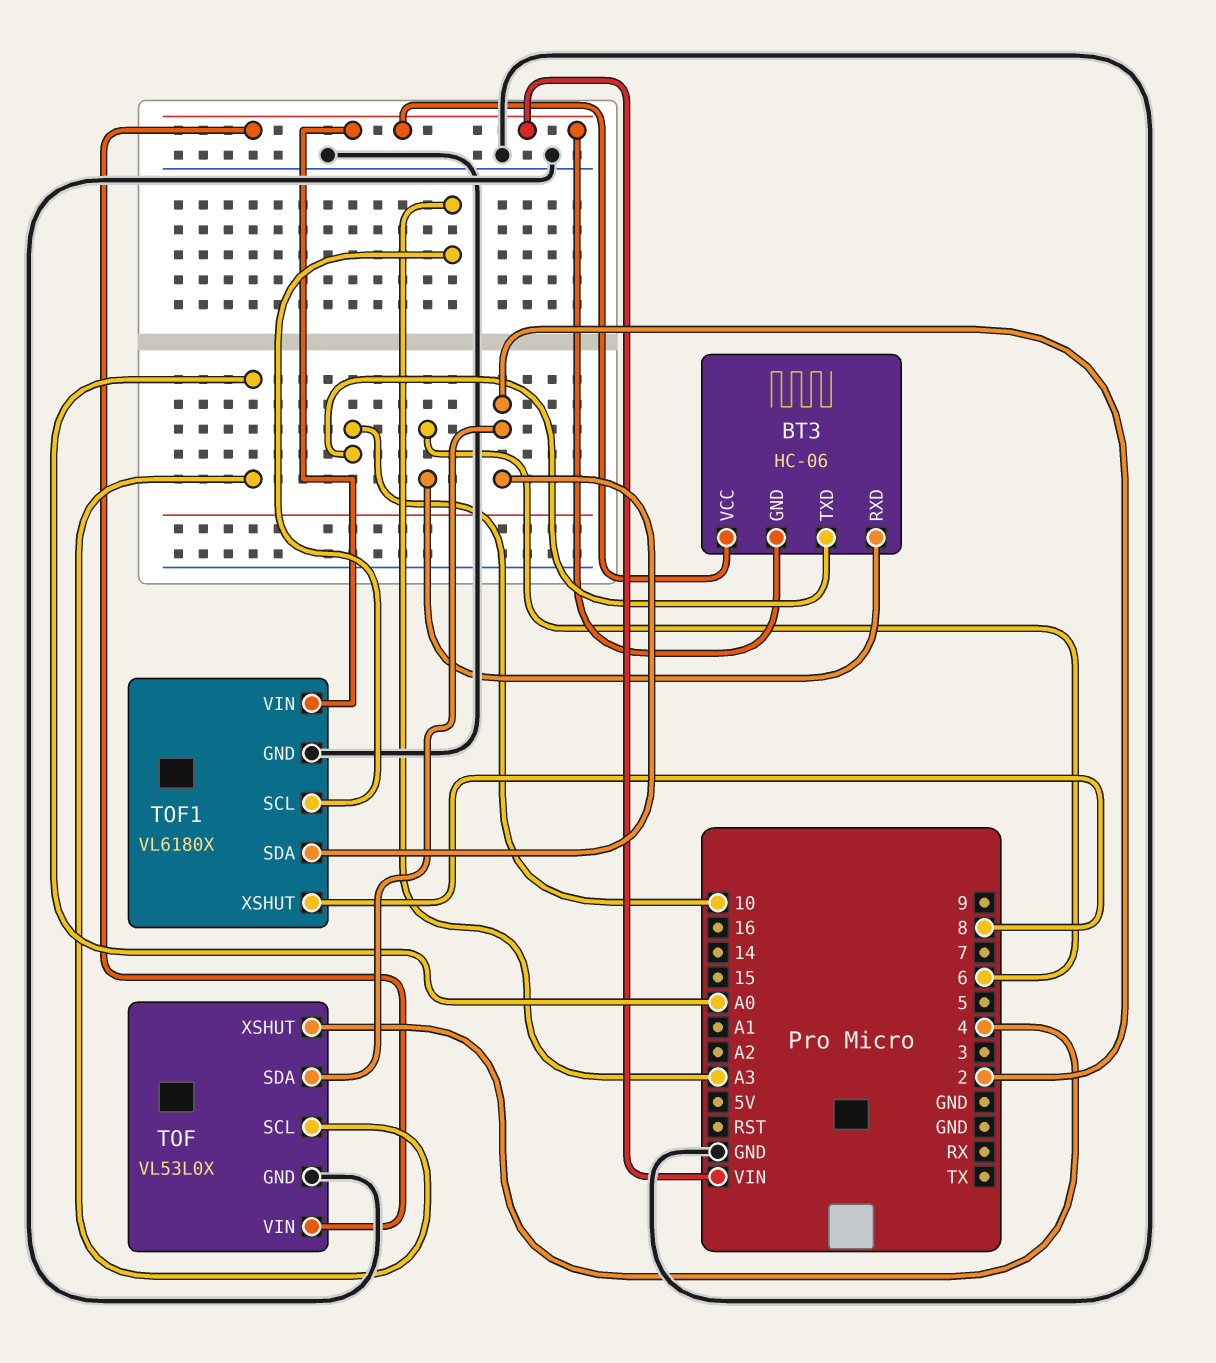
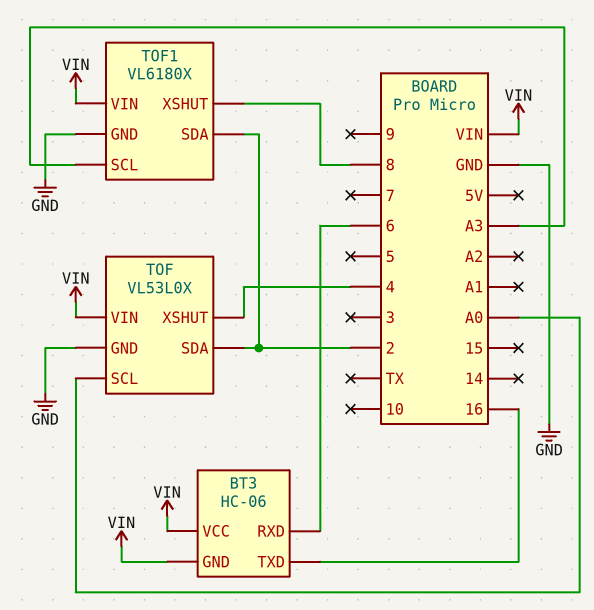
BT3 pin TXD: 10 -> 16

